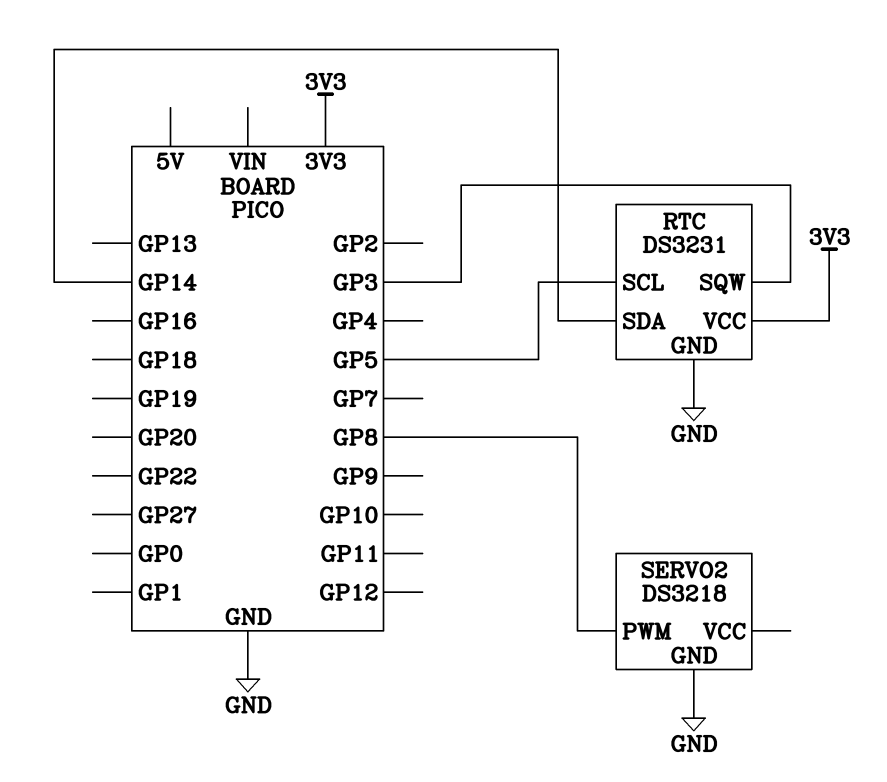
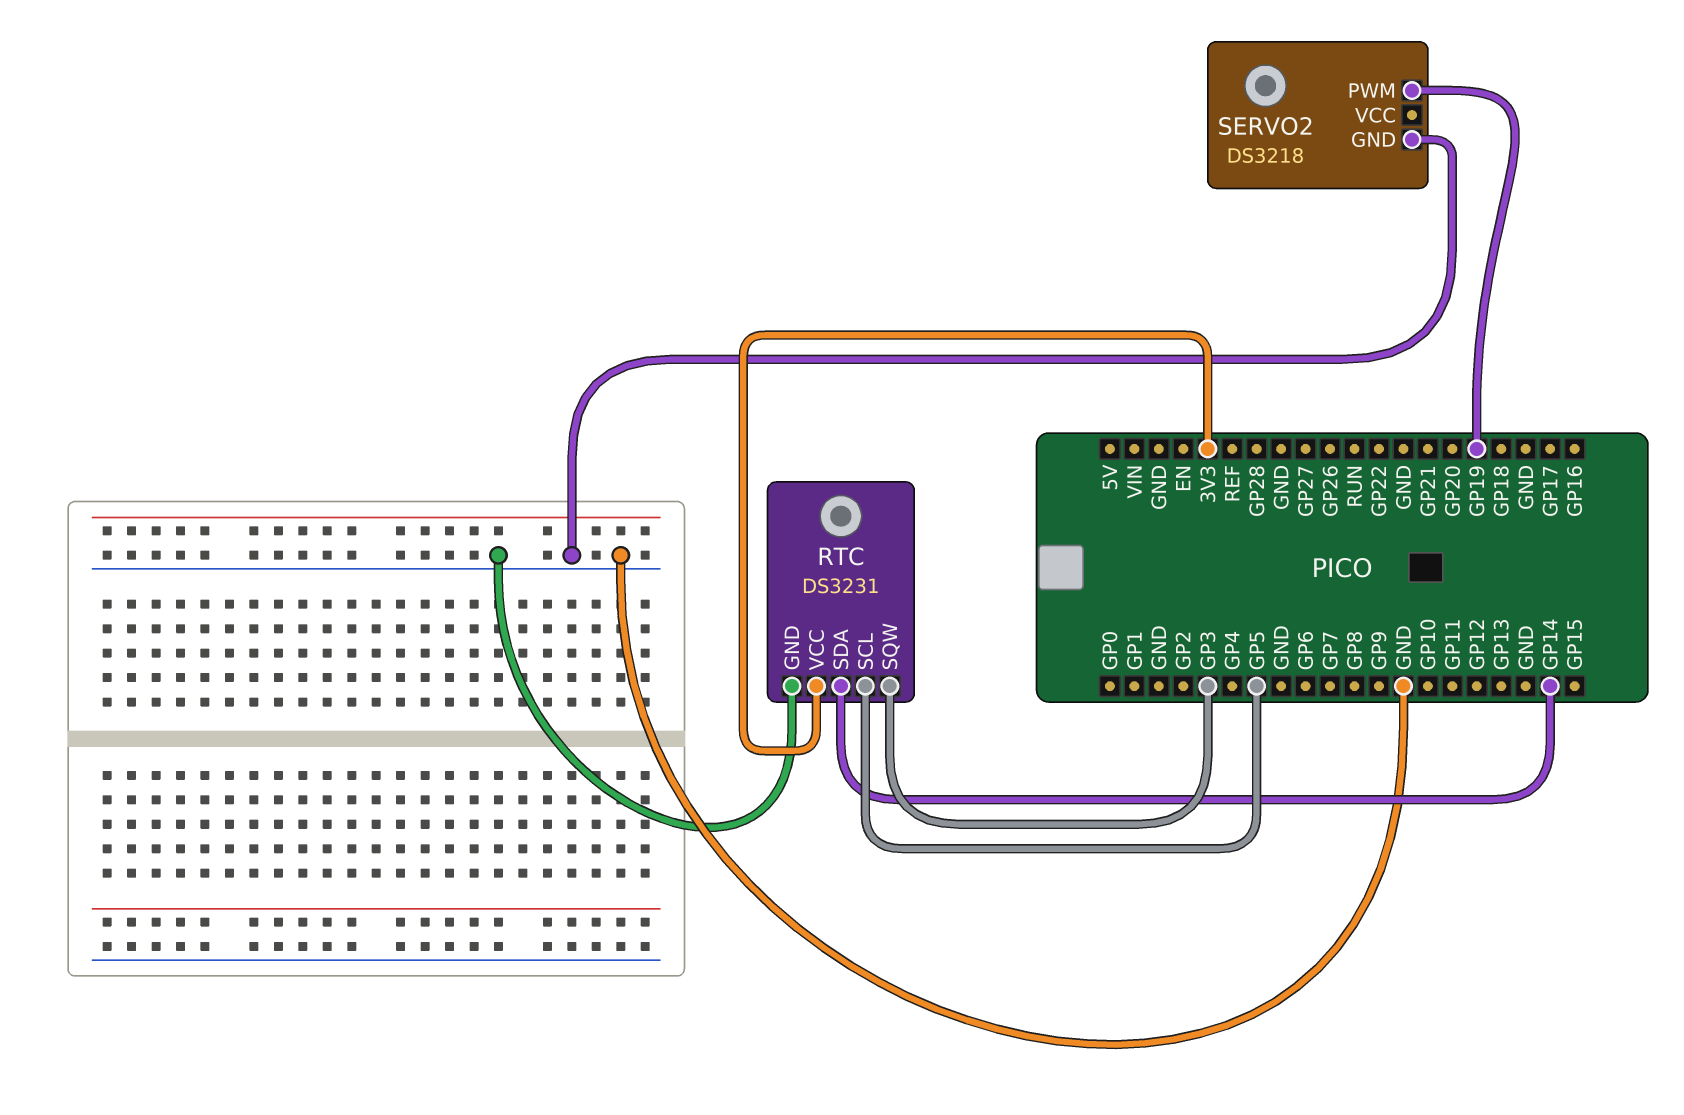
SERVO2 pin PWM: GP8 -> GP19

